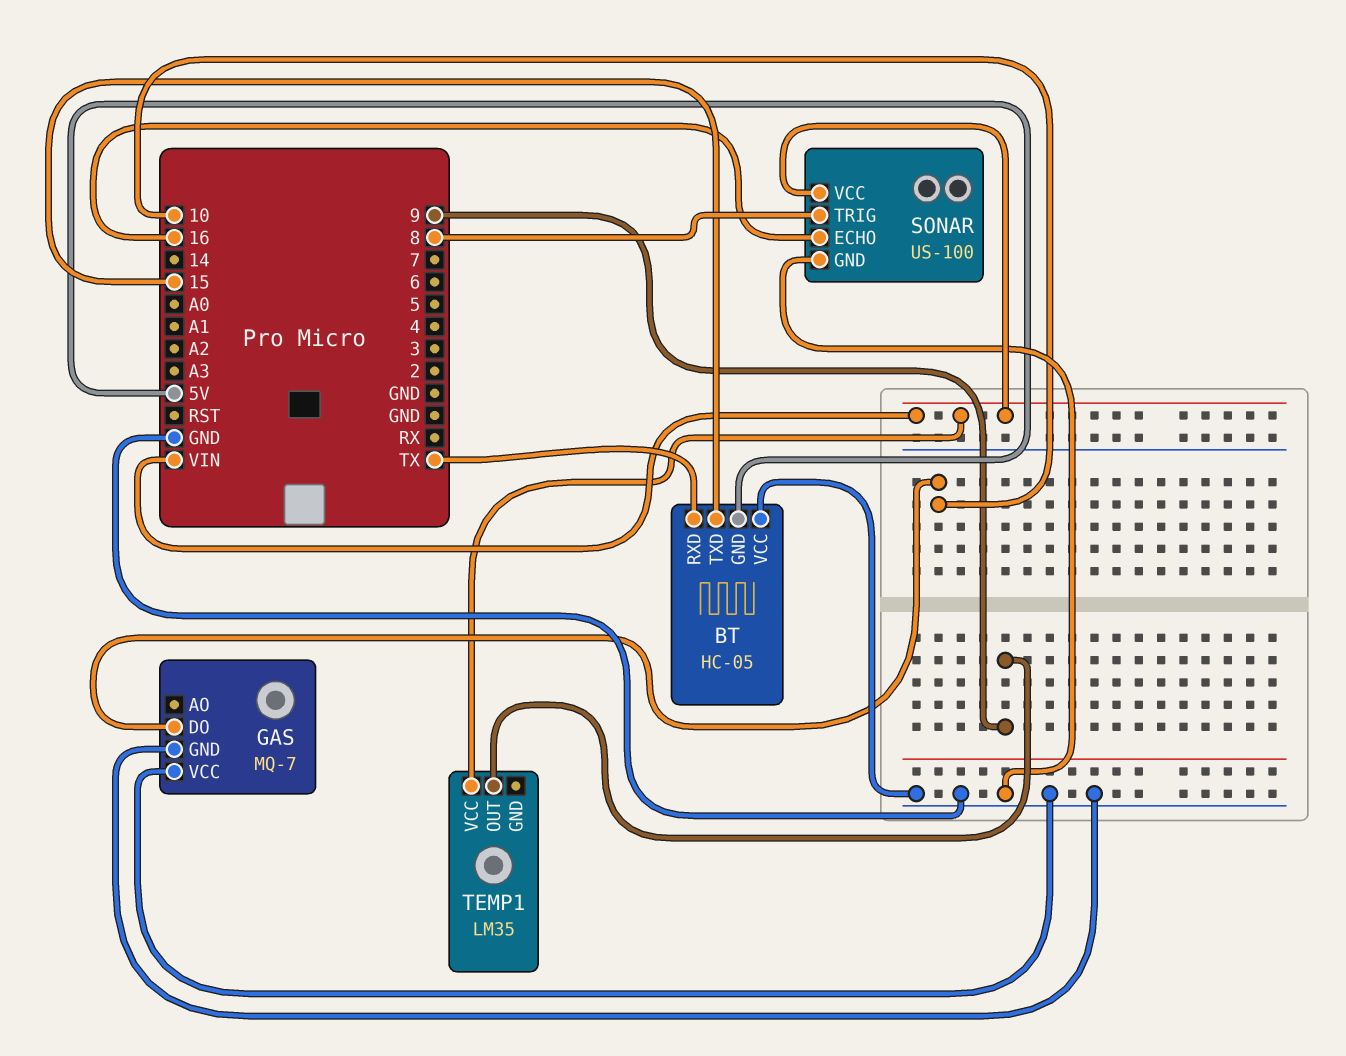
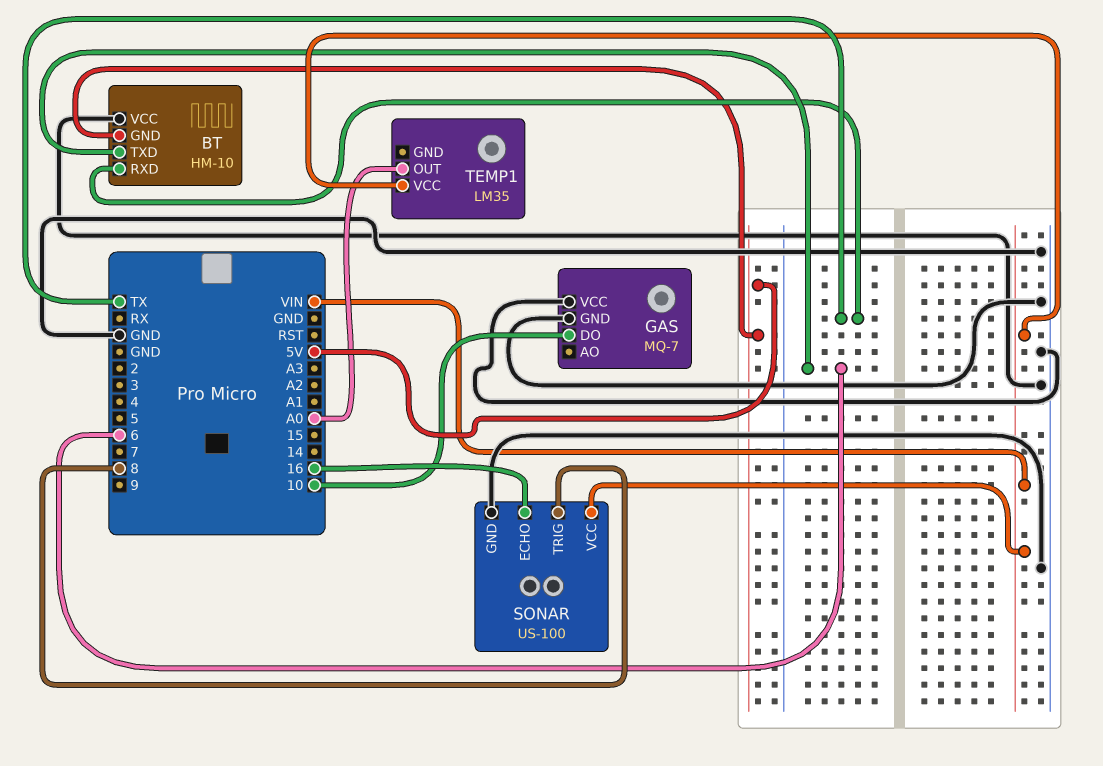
BT: HC-05 -> HM-10
BT pin TXD: 15 -> 6
TEMP1 pin OUT: 9 -> A0

